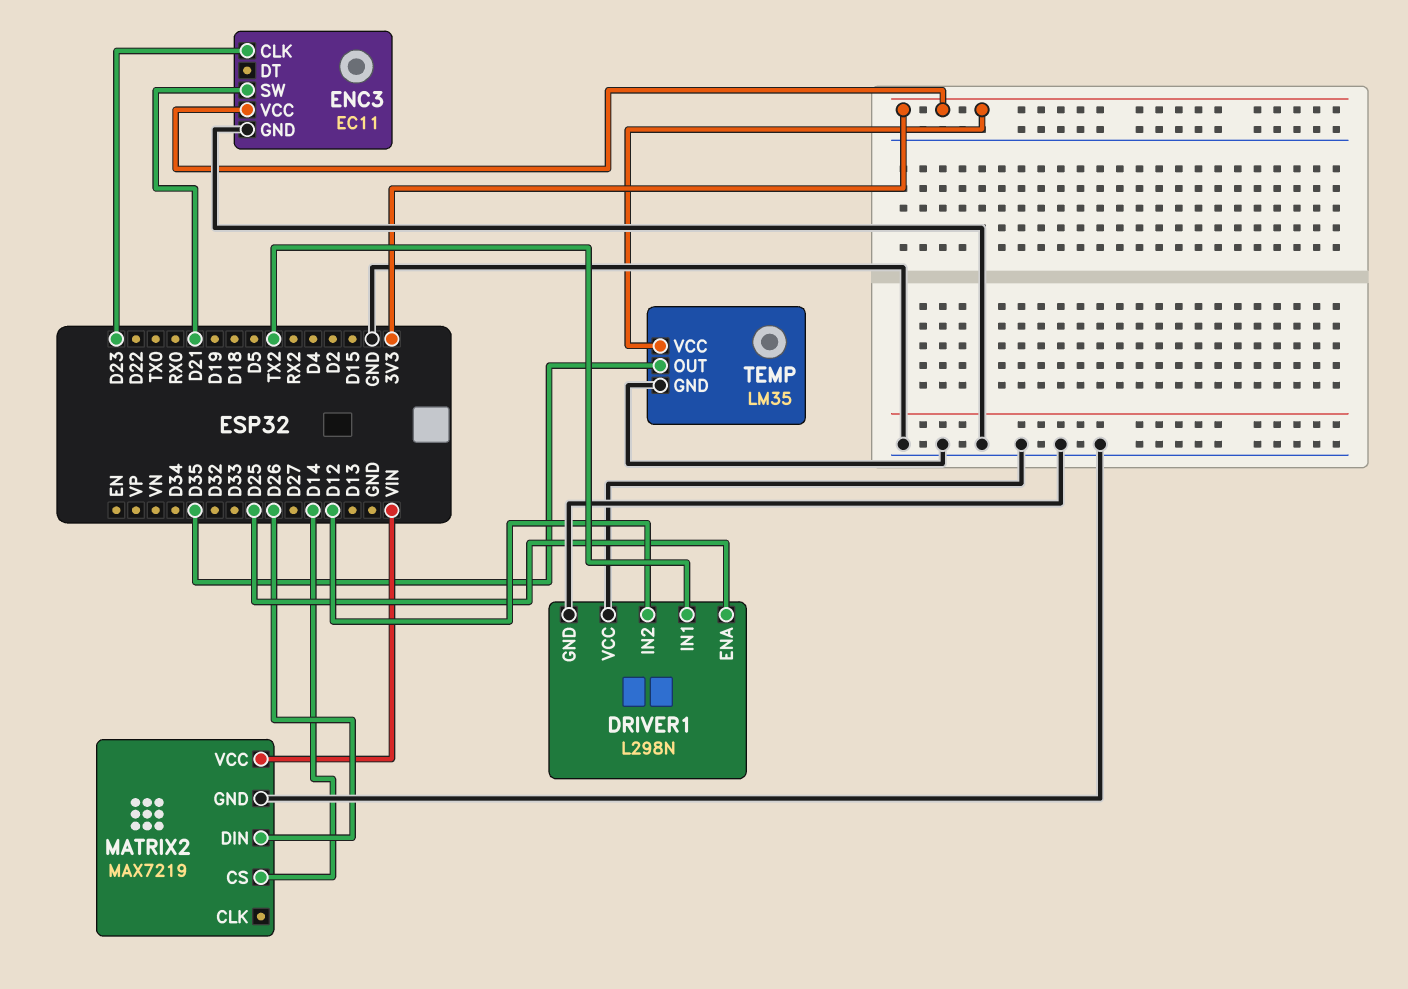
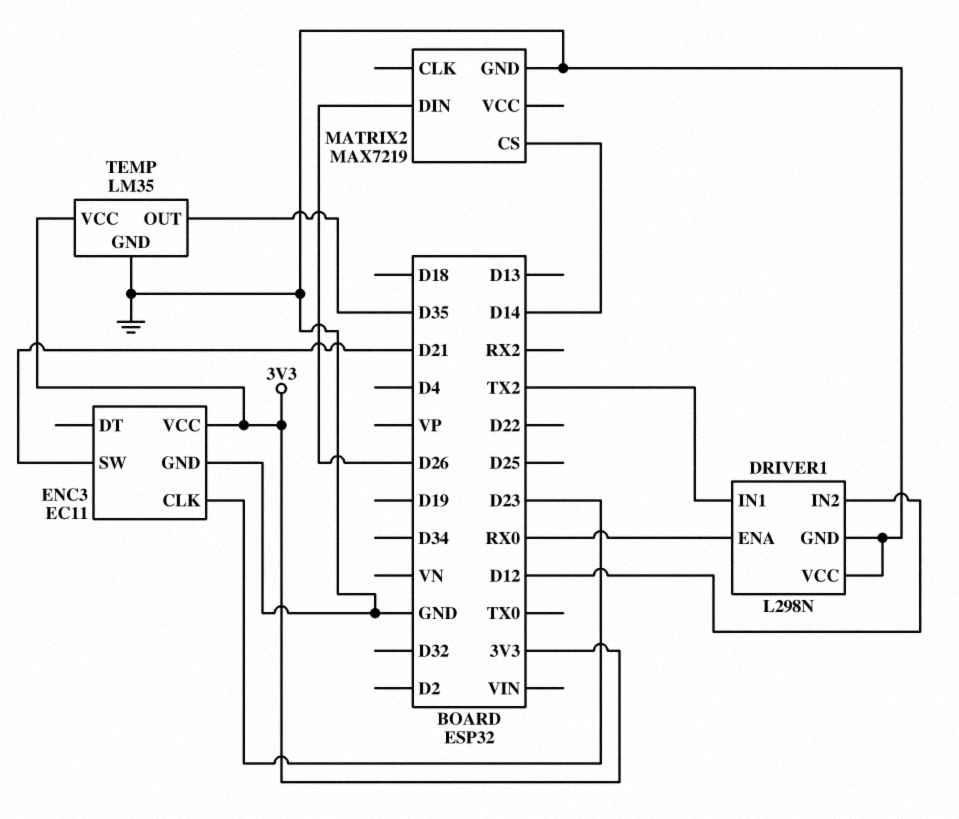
DRIVER1 pin ENA: D25 -> RX0
MATRIX2 pin VCC: VIN -> none

